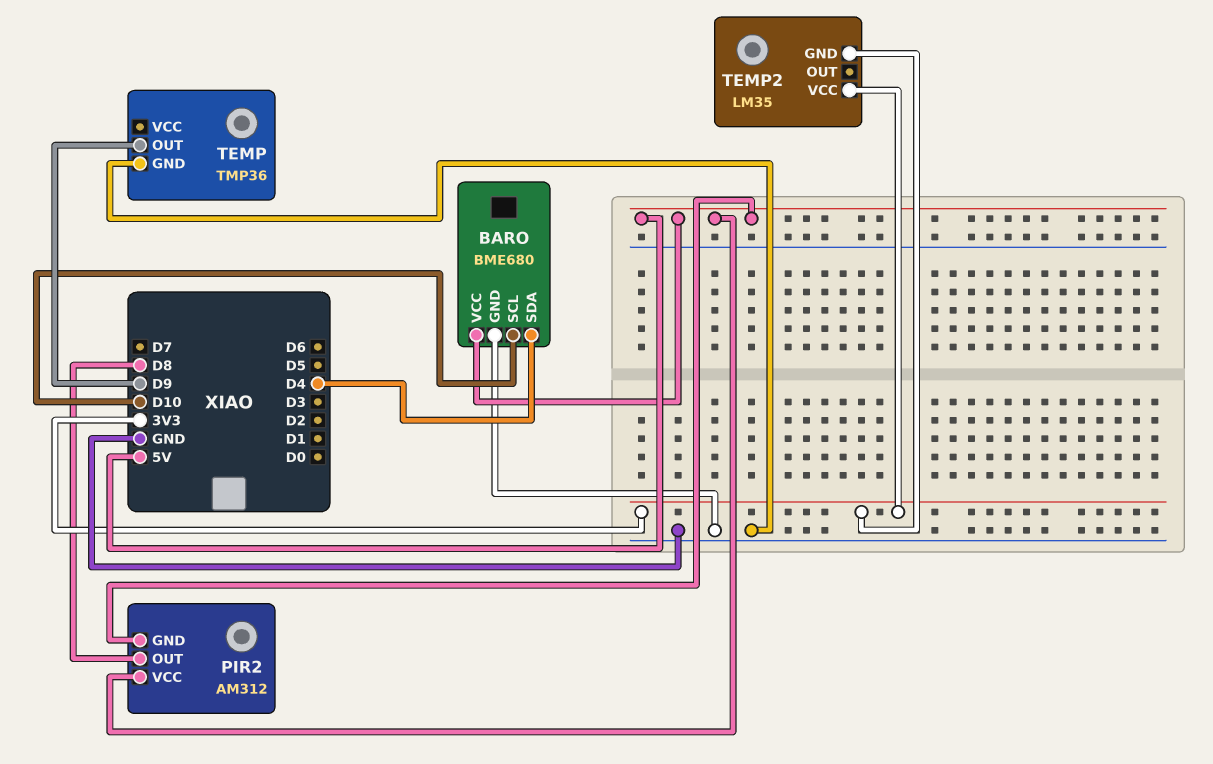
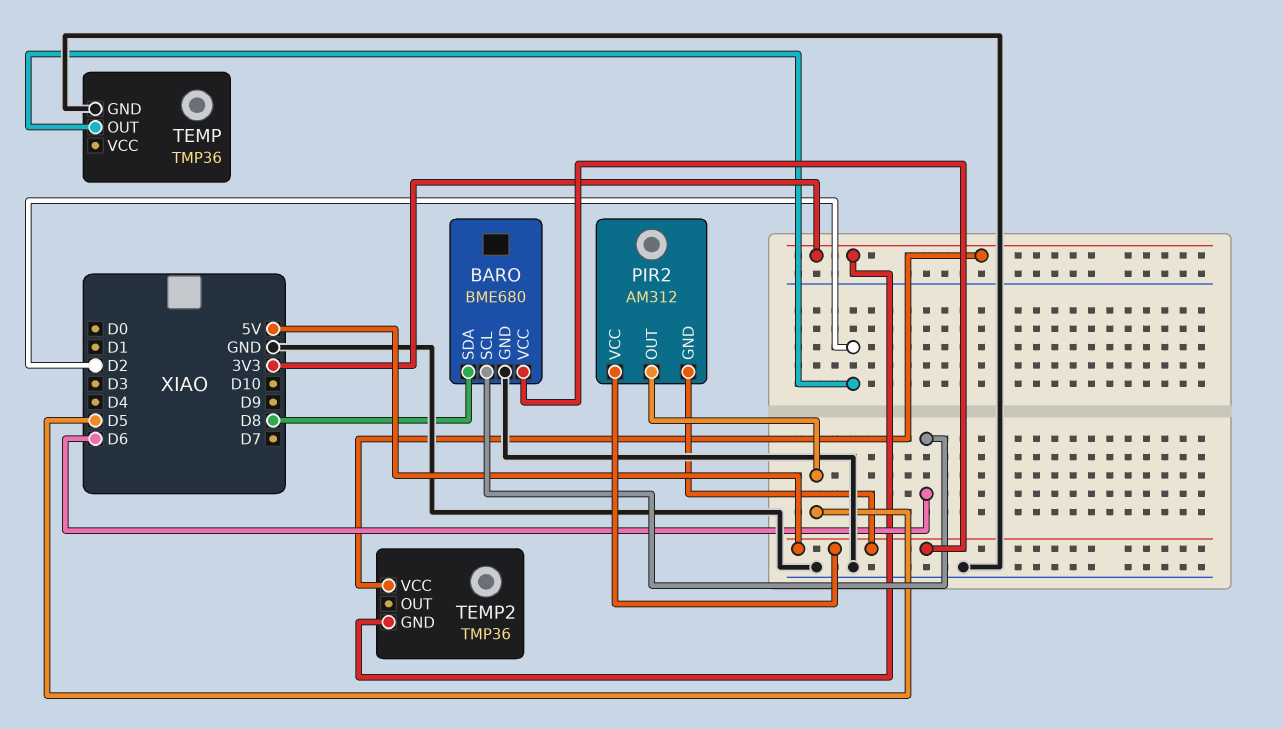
BARO pin SCL: D10 -> D6
BARO pin SDA: D4 -> D8
PIR2 pin OUT: D8 -> D5
TEMP pin OUT: D9 -> D2
TEMP2: LM35 -> TMP36

